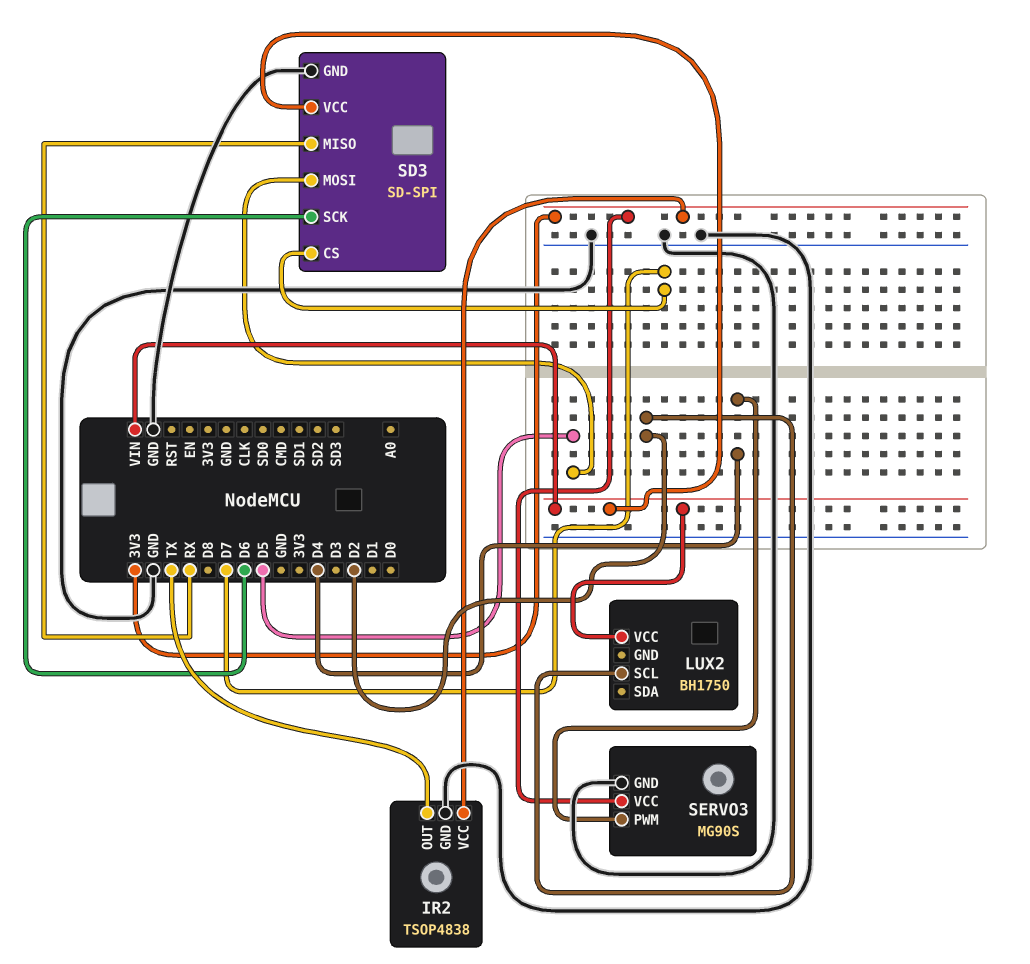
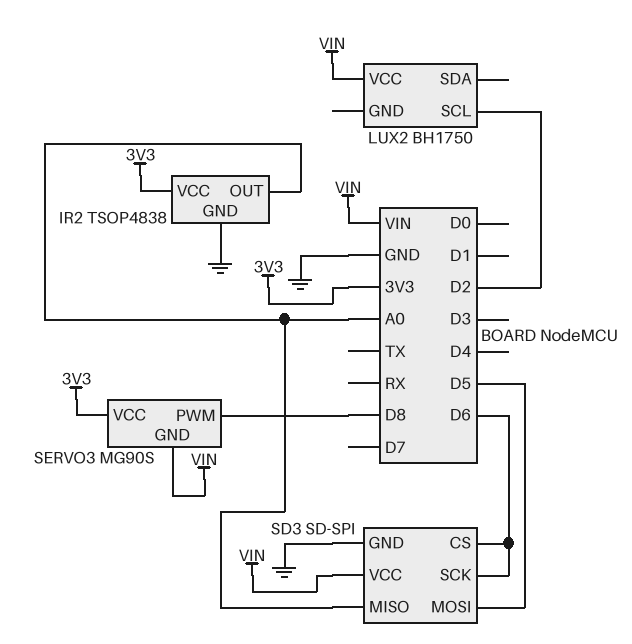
IR2 pin OUT: TX -> A0
SD3 pin CS: D7 -> D6
SD3 pin MISO: RX -> A0
SERVO3 pin GND: GND -> VIN
SERVO3 pin PWM: D4 -> D8

